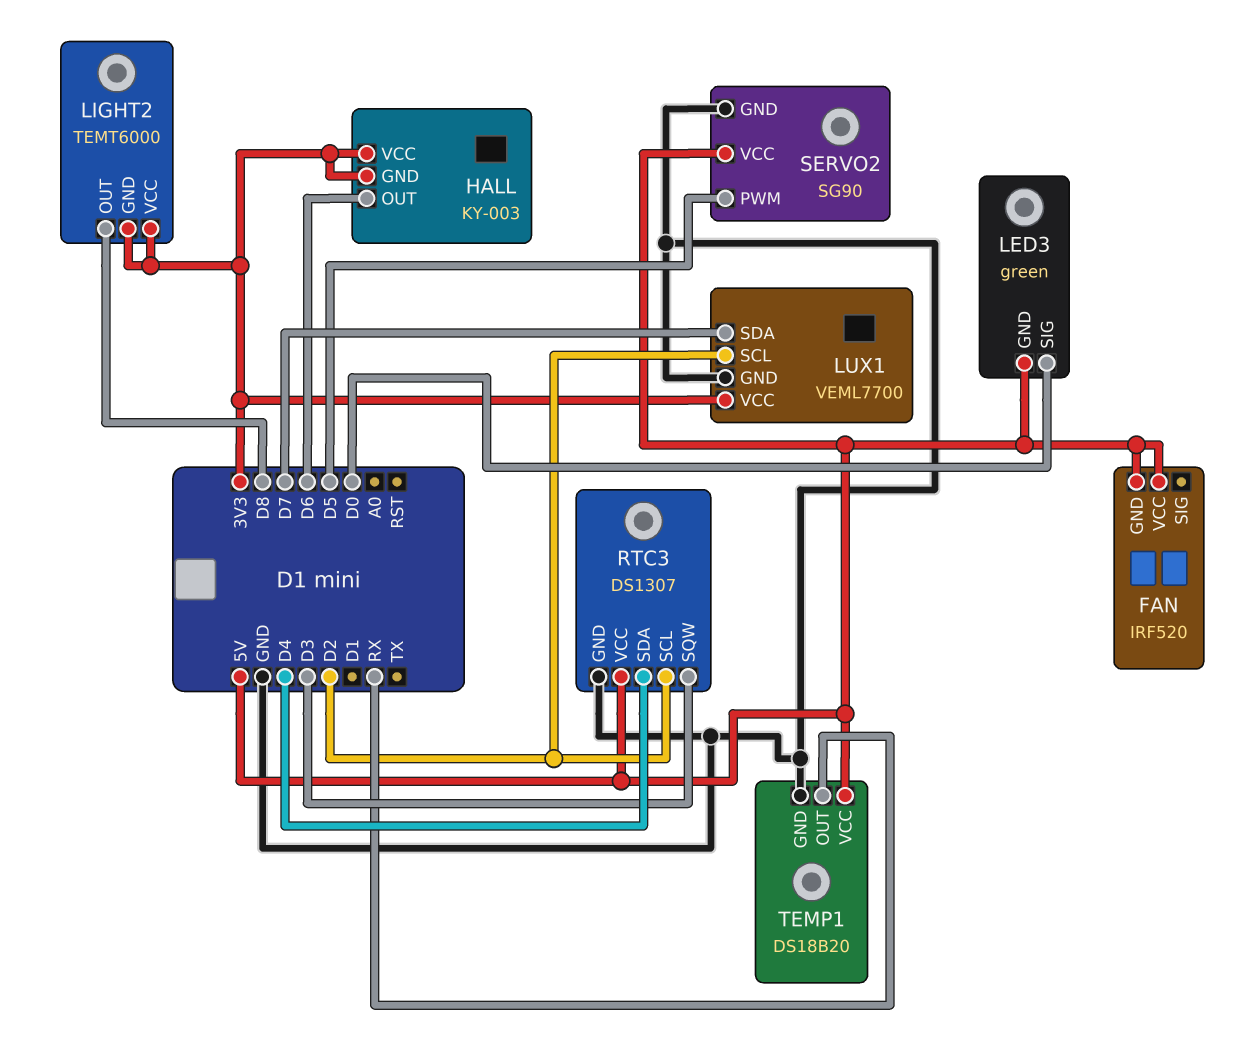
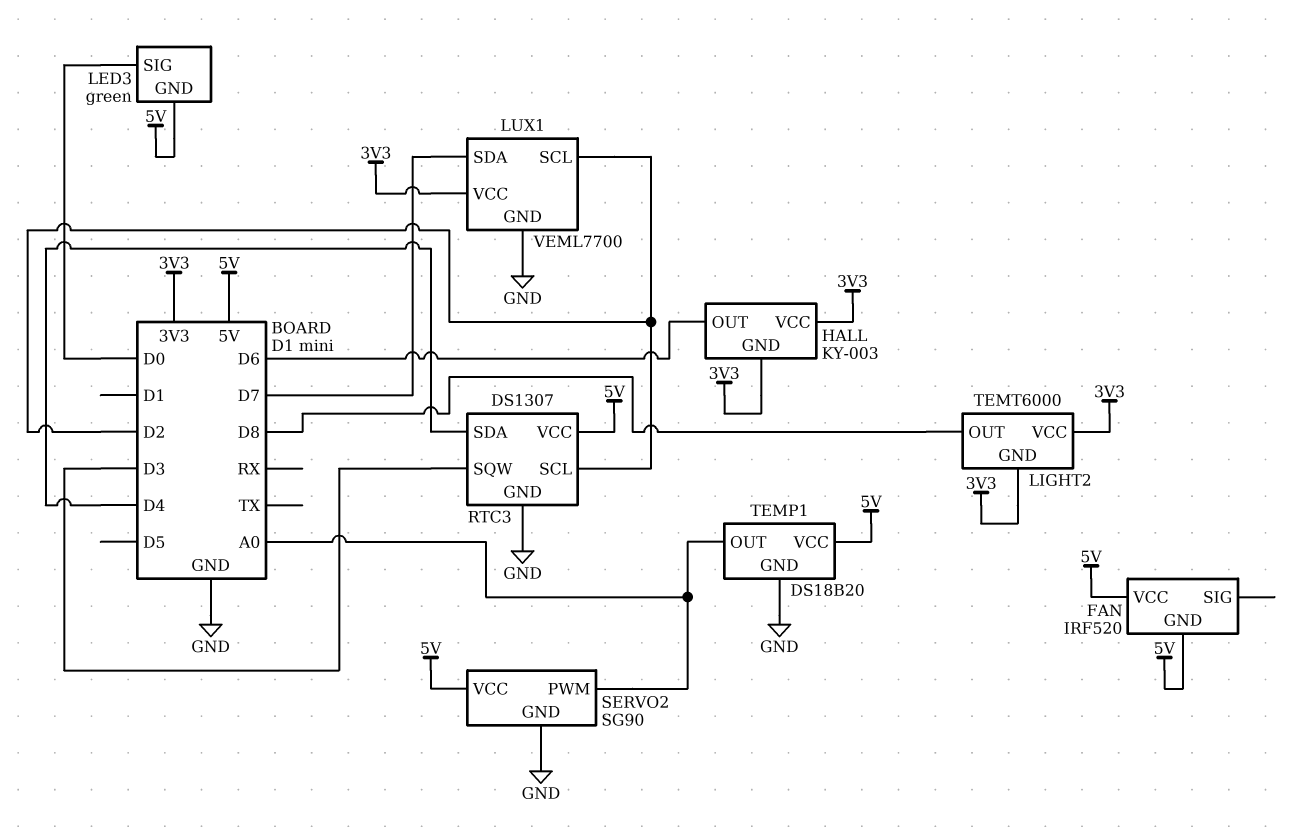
SERVO2 pin PWM: D5 -> A0
TEMP1 pin OUT: RX -> A0

